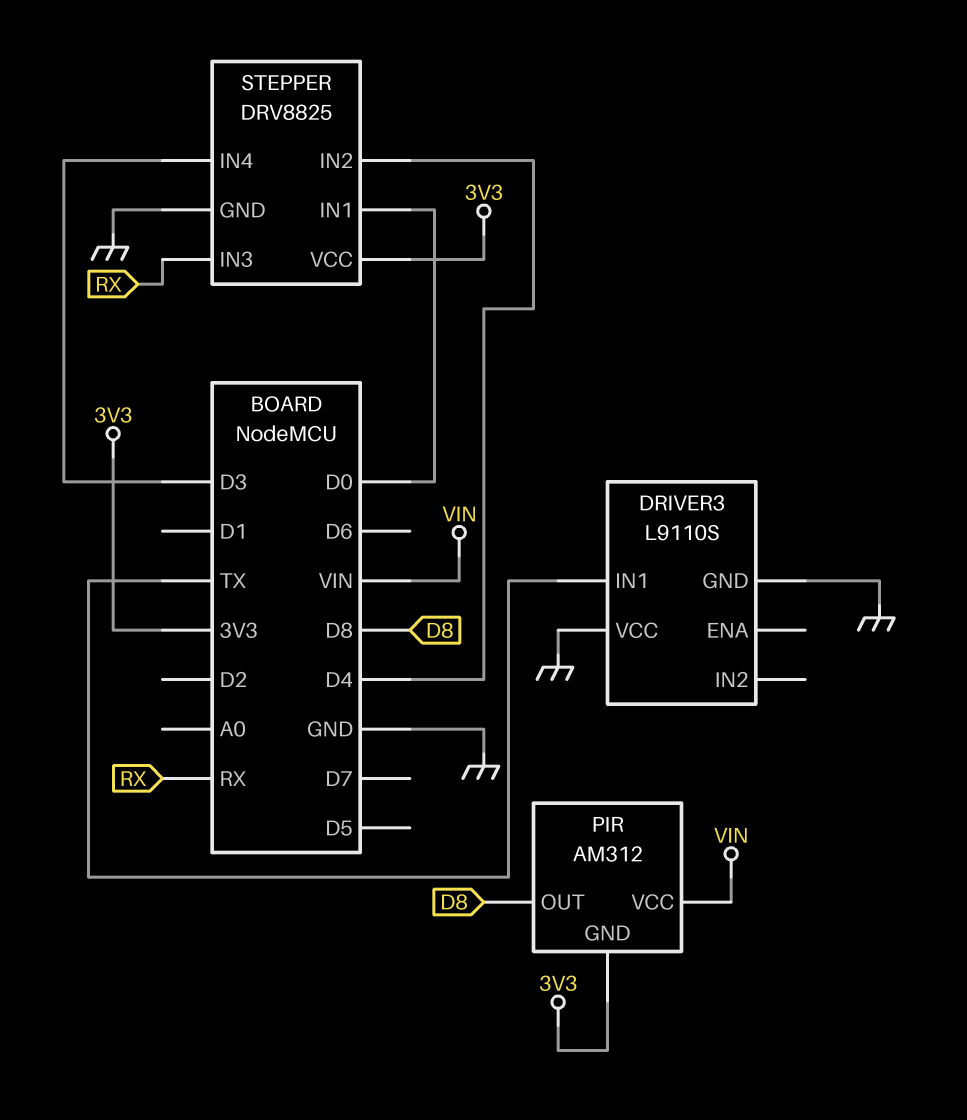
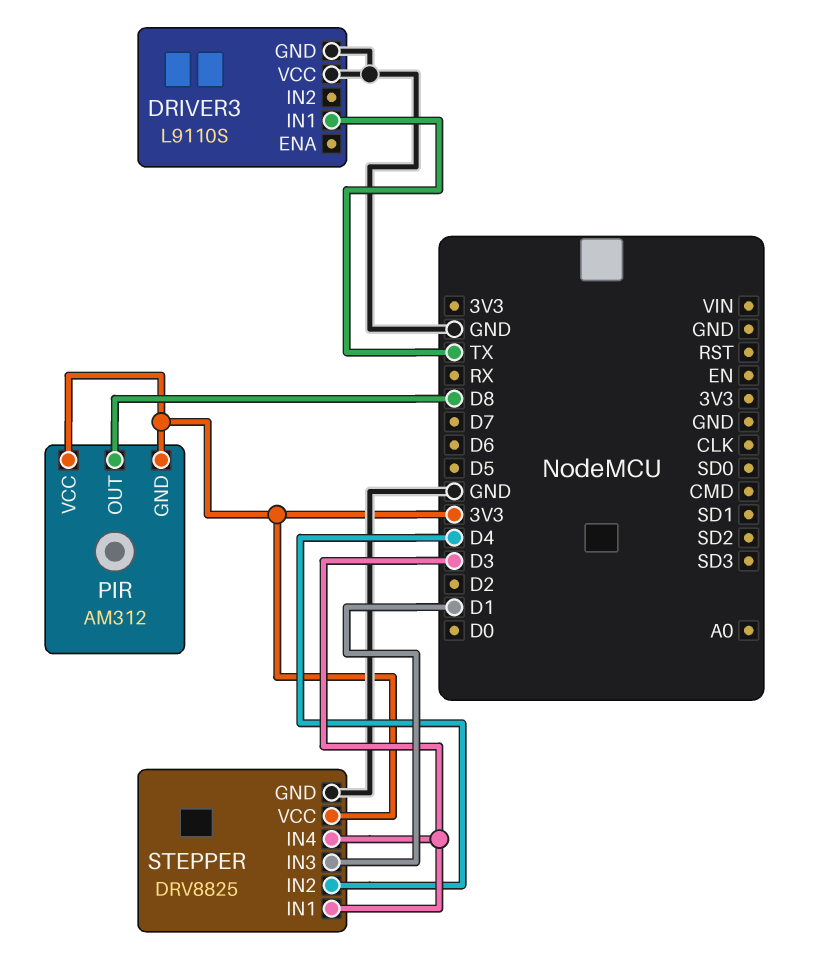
PIR pin VCC: VIN -> 3V3
STEPPER pin IN1: D0 -> D3
STEPPER pin IN3: RX -> D1

